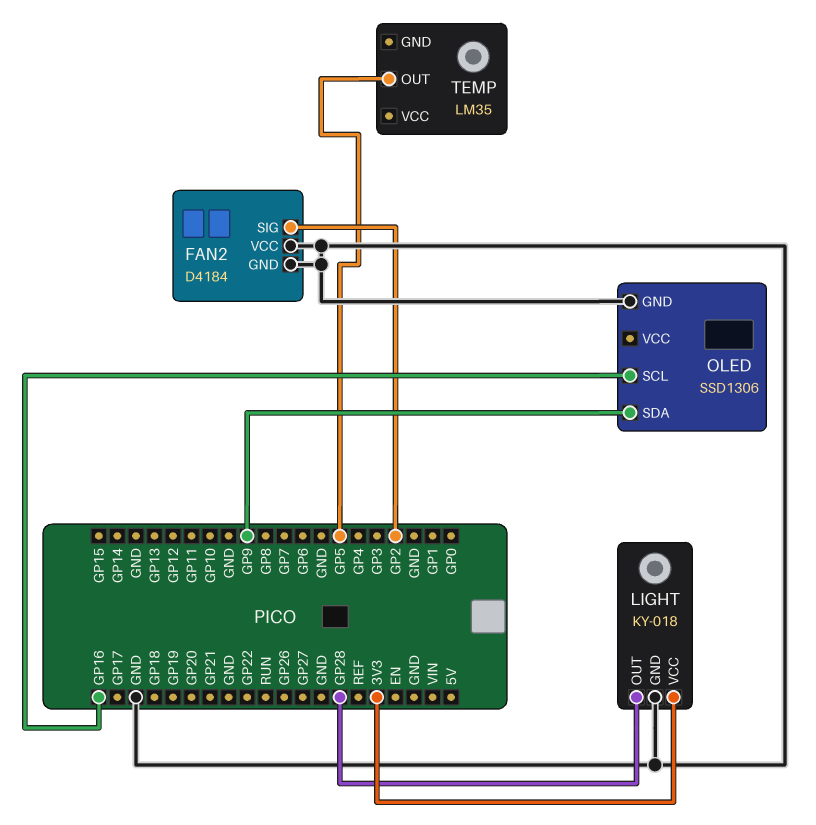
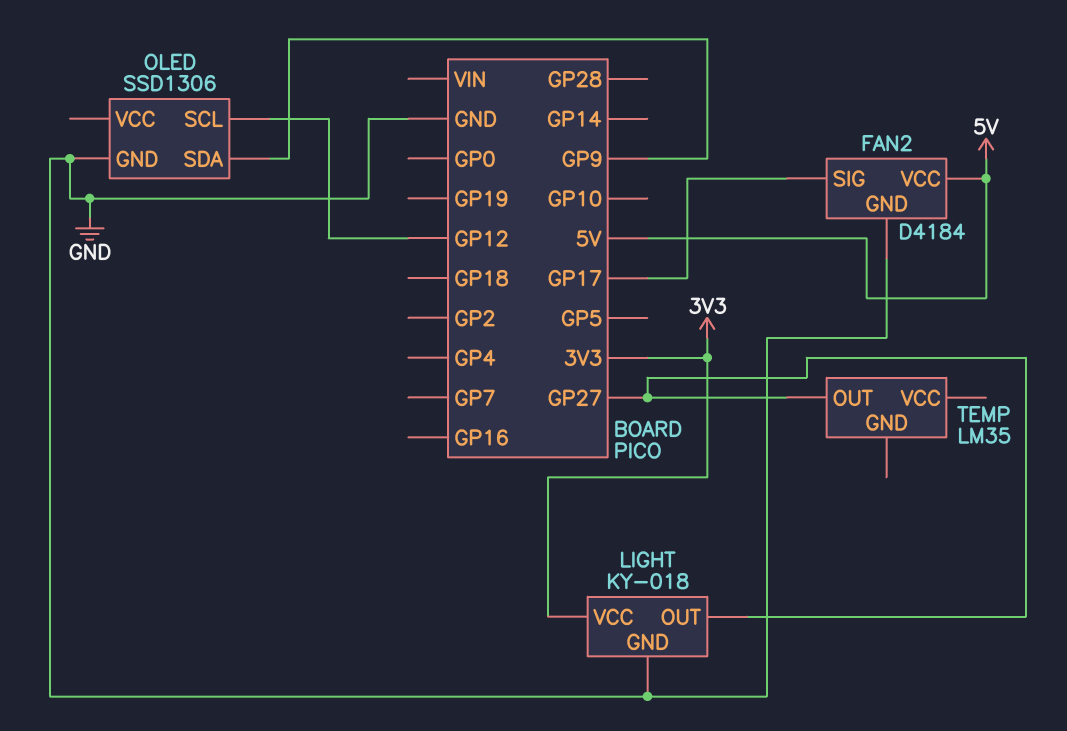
FAN2 pin SIG: GP2 -> GP17
FAN2 pin VCC: GND -> 5V
LIGHT pin OUT: GP28 -> GP27
OLED pin SCL: GP16 -> GP12
TEMP pin OUT: GP5 -> GP27

